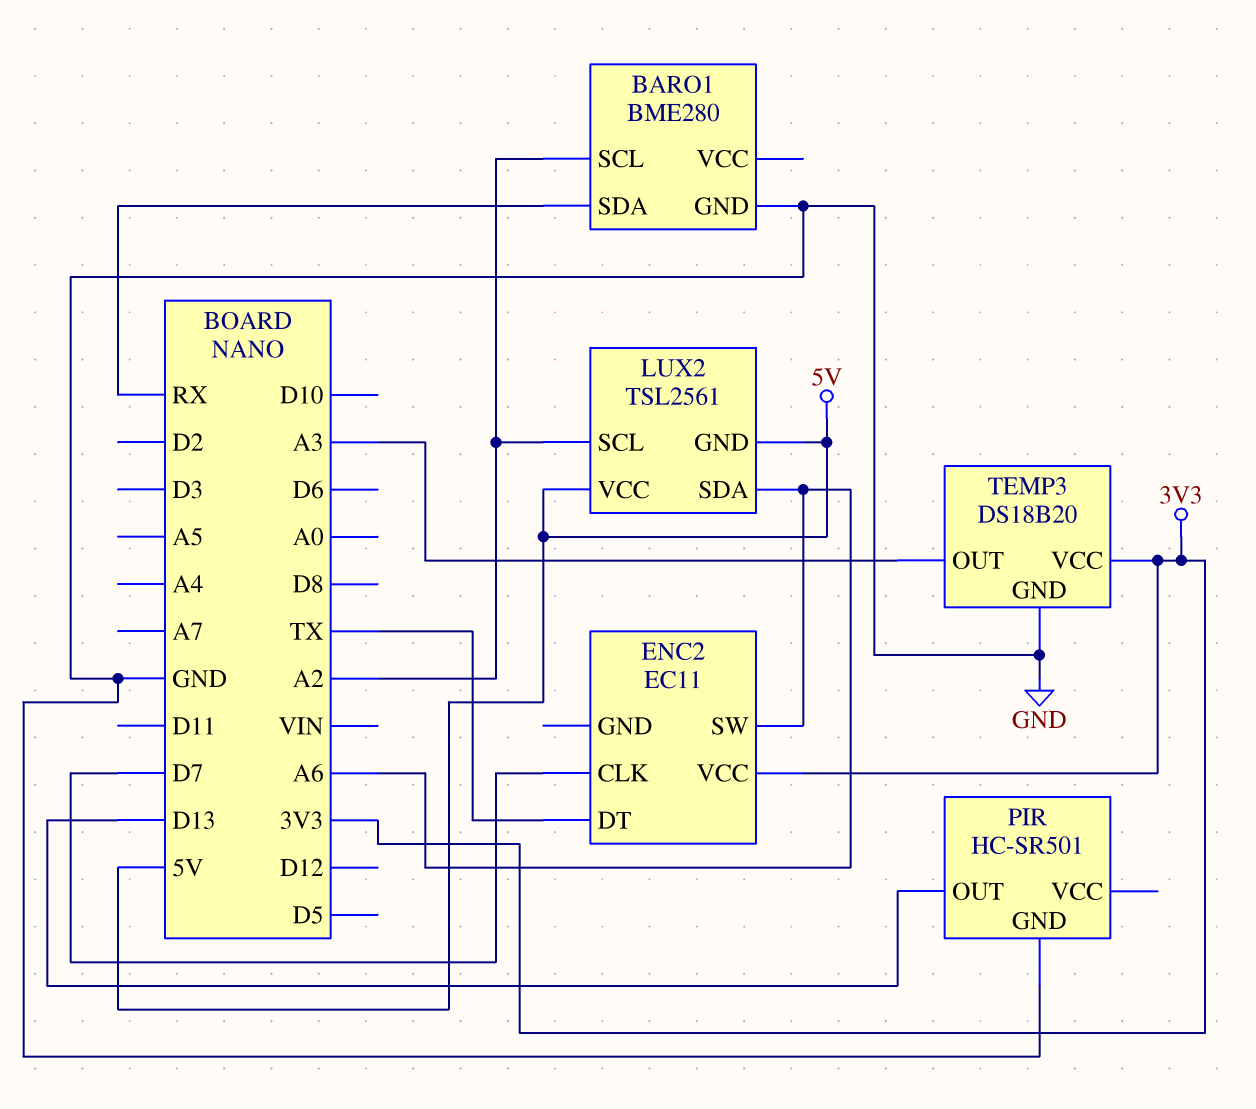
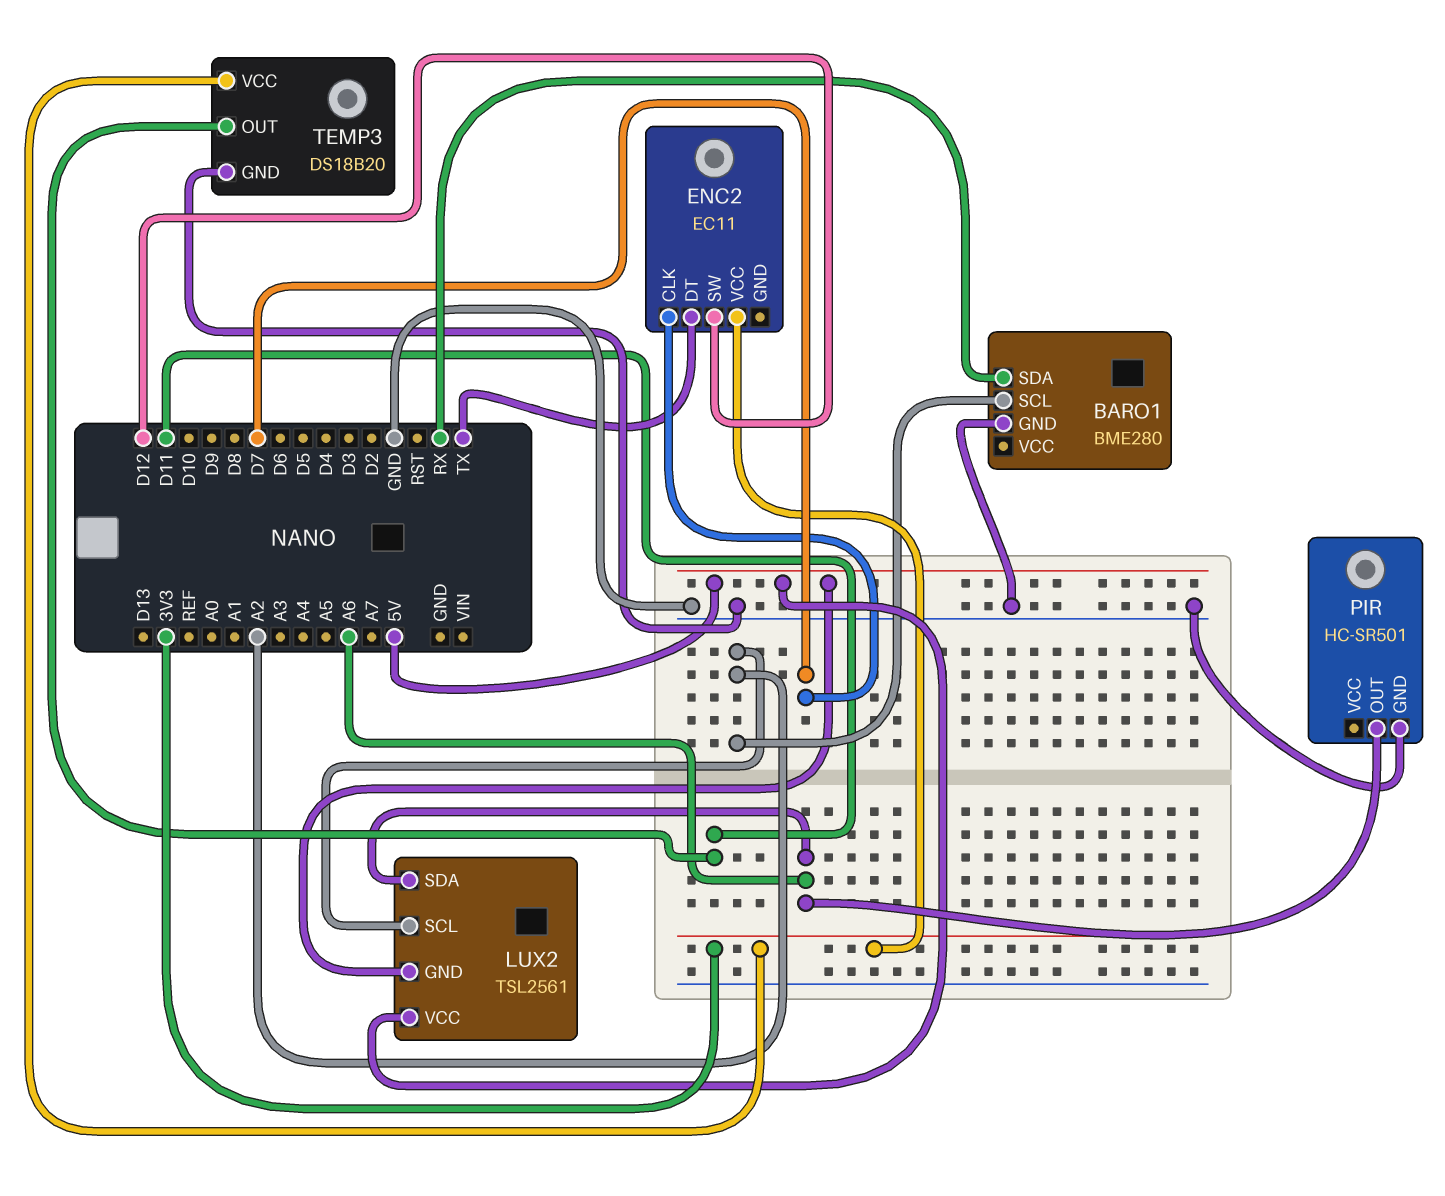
ENC2 pin SW: A6 -> D12
PIR pin OUT: D13 -> A6
TEMP3 pin OUT: A3 -> D11

